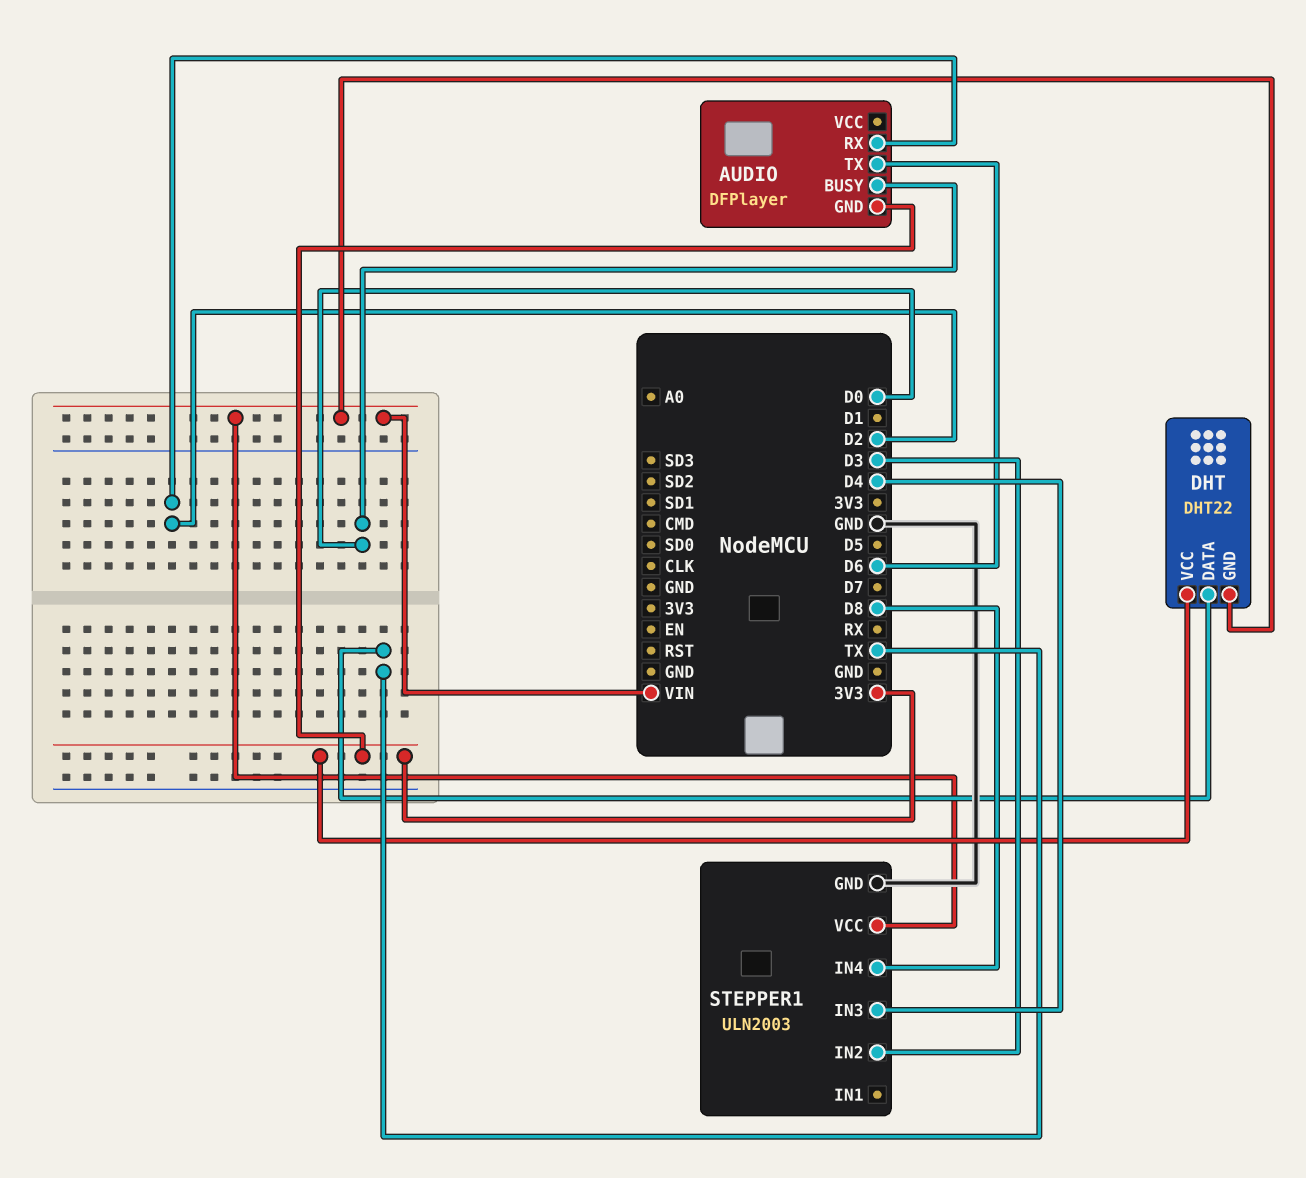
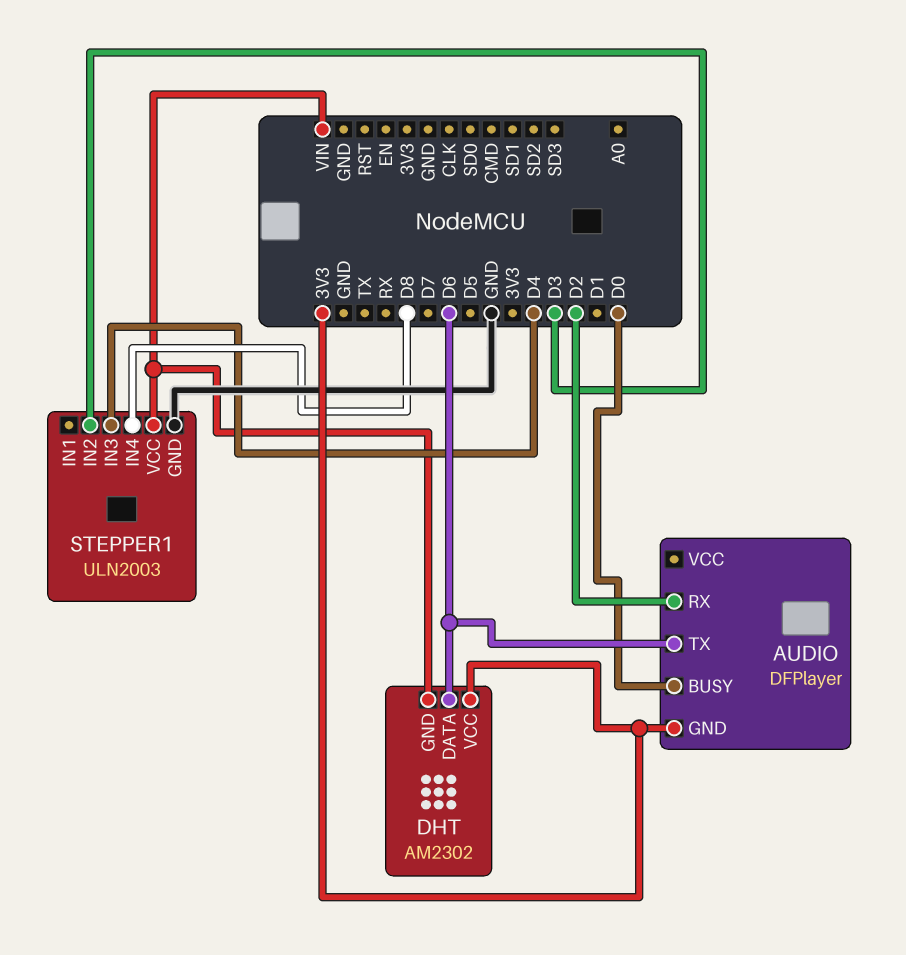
DHT: DHT22 -> AM2302
DHT pin DATA: TX -> D6

